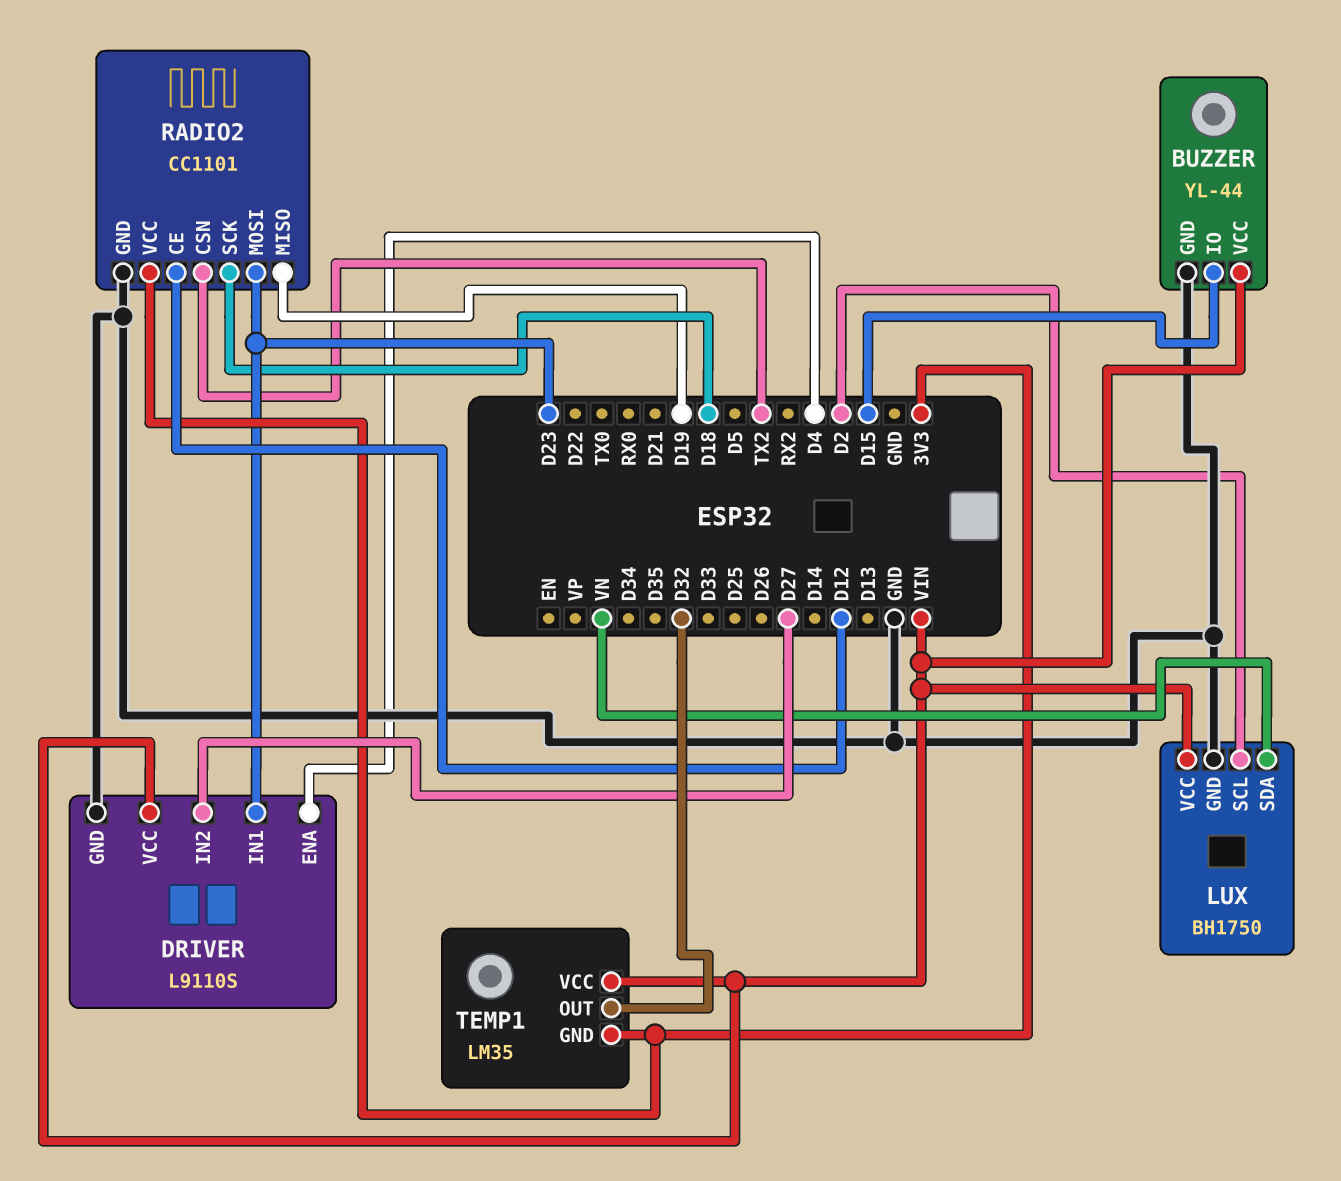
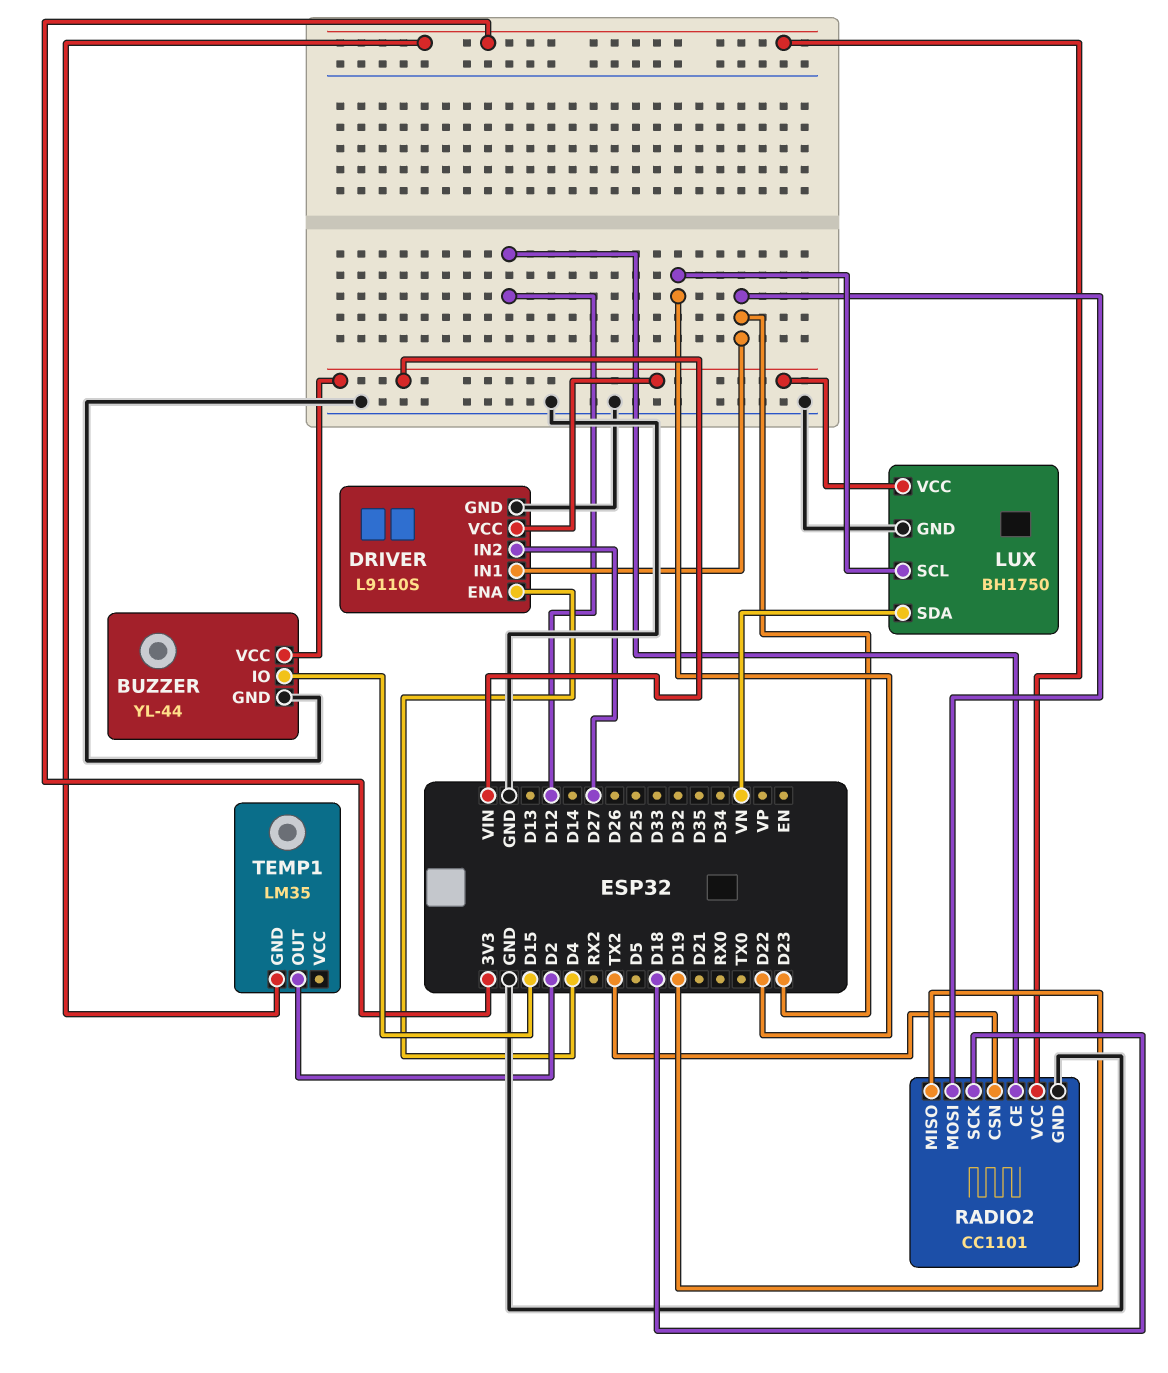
LUX pin SCL: D2 -> D22
TEMP1 pin OUT: D32 -> D2
TEMP1 pin VCC: VIN -> none

